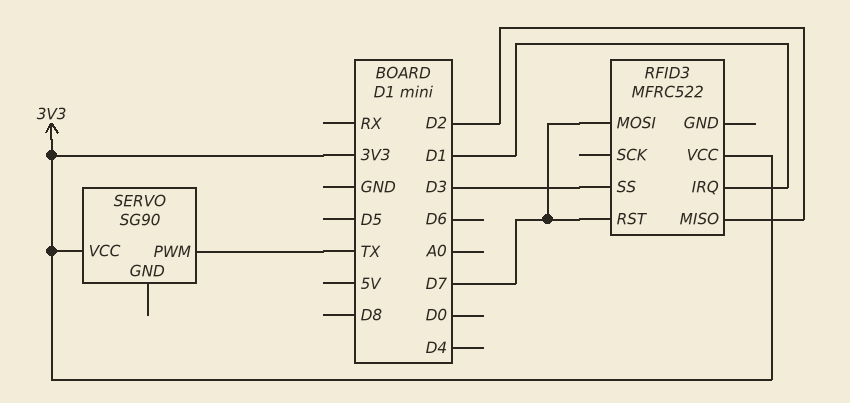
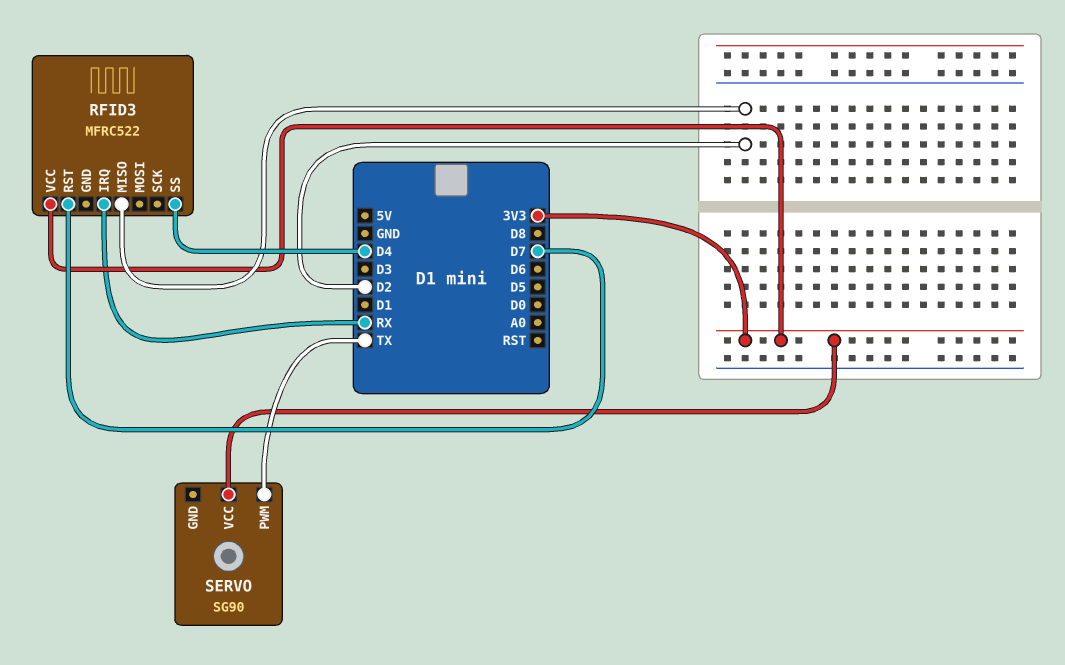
RFID3 pin IRQ: D1 -> RX
RFID3 pin MOSI: D7 -> none
RFID3 pin SS: D3 -> D4

